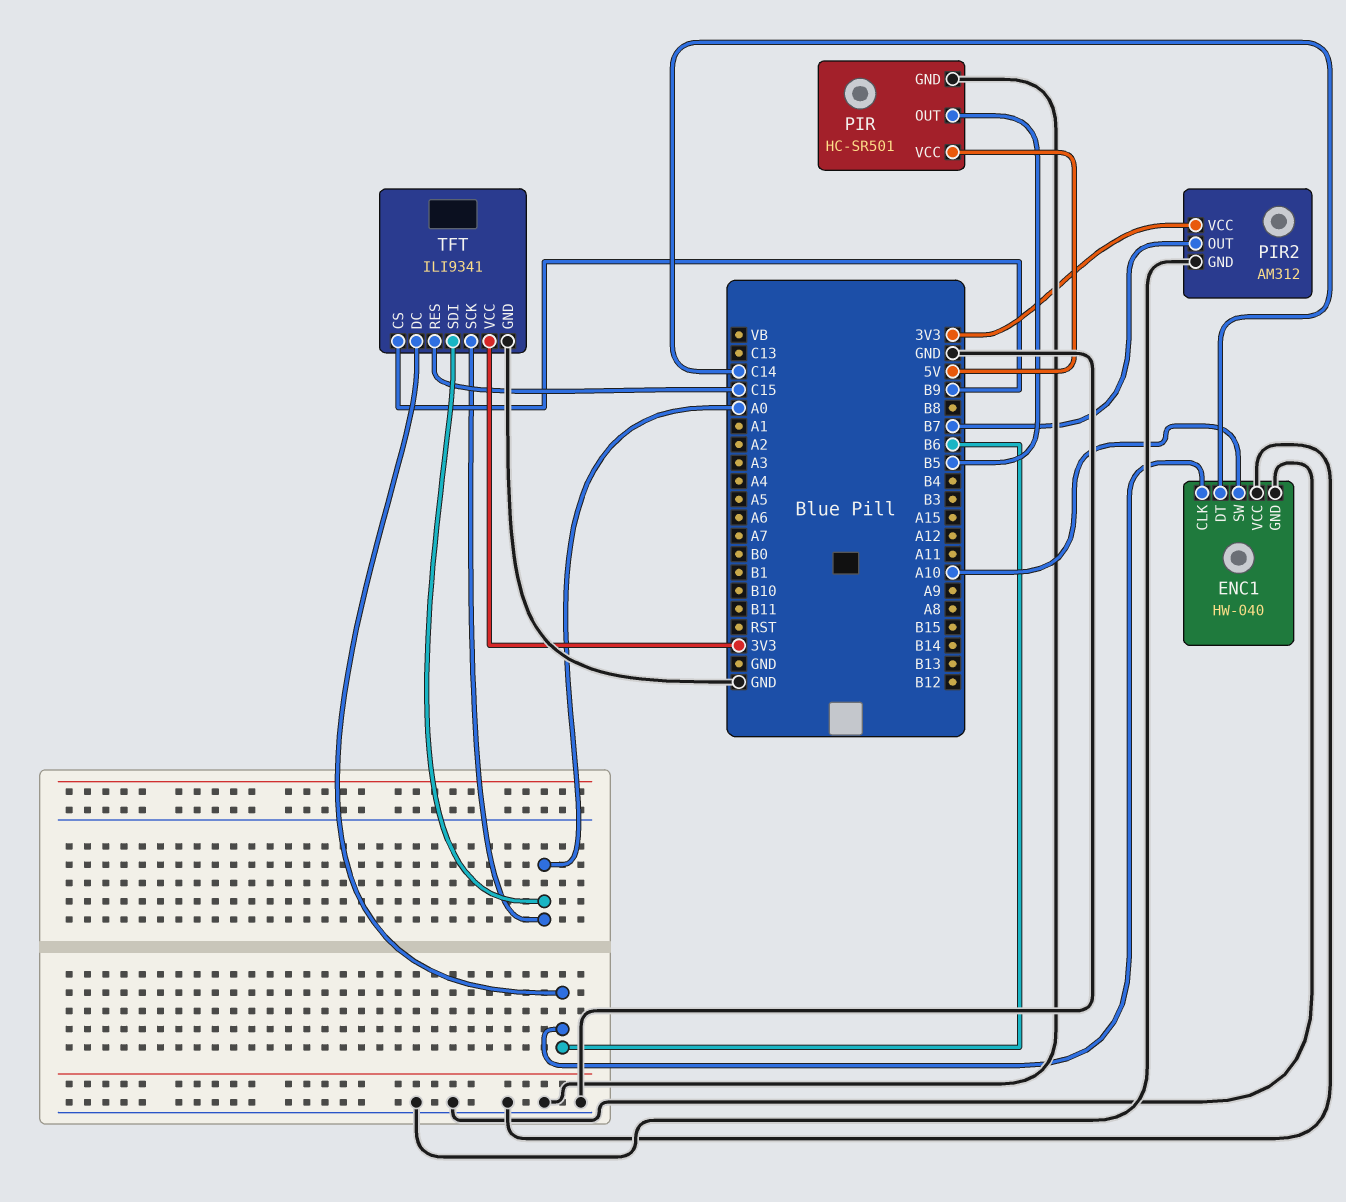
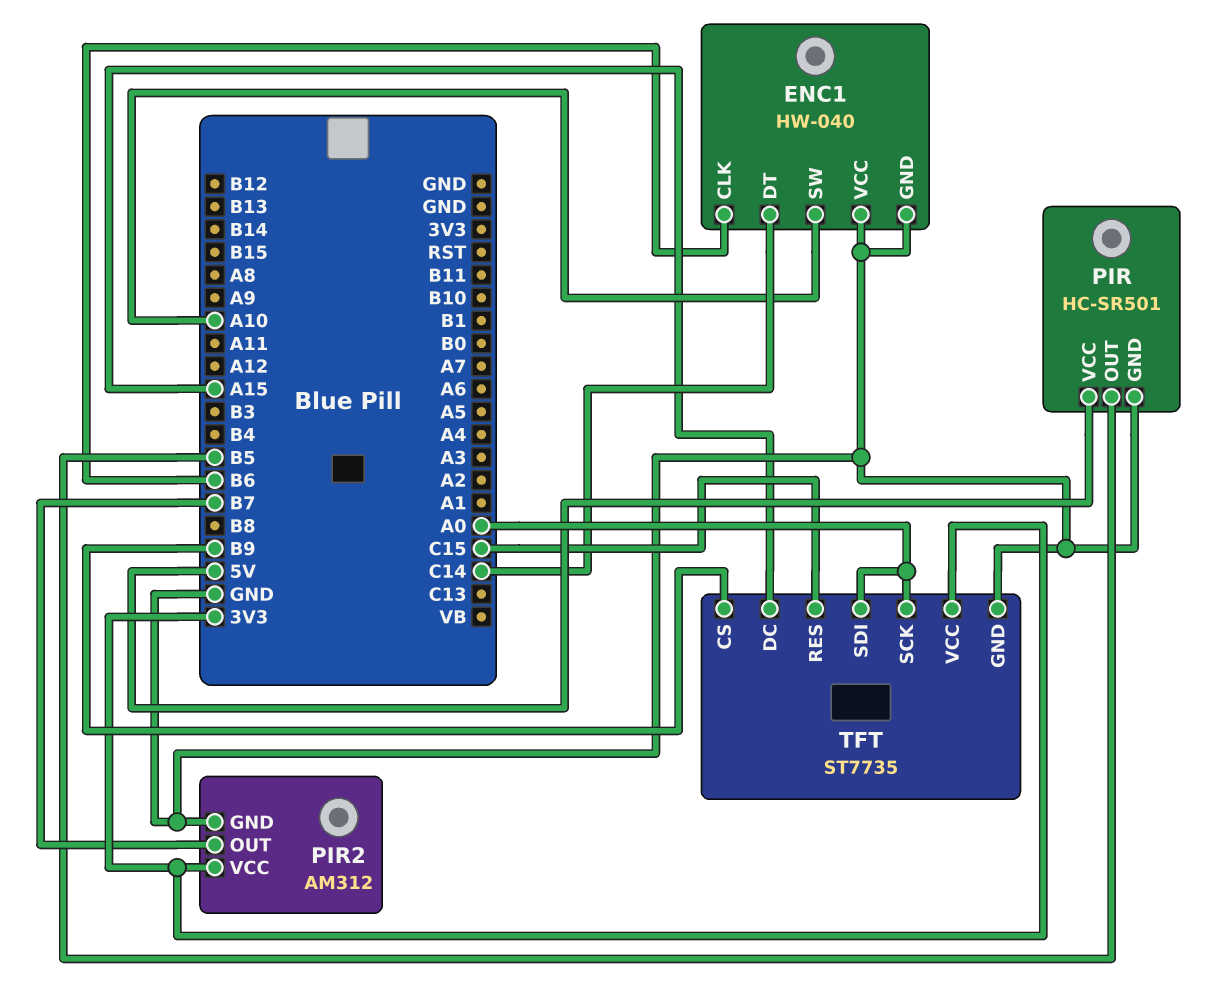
TFT: ILI9341 -> ST7735
TFT pin DC: B6 -> A15

